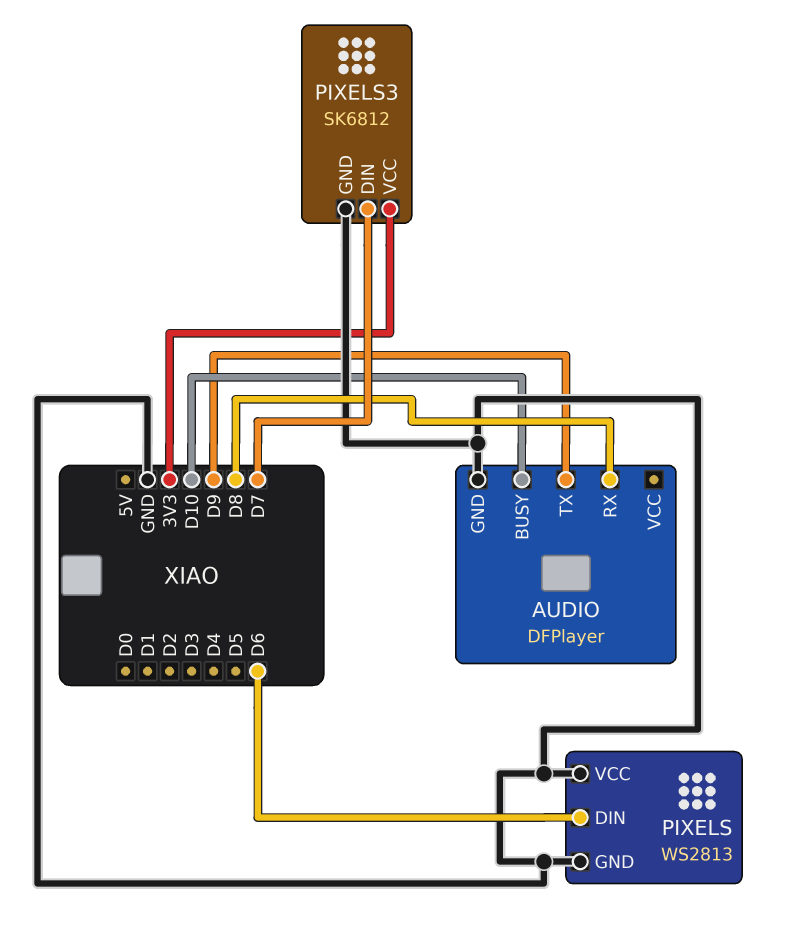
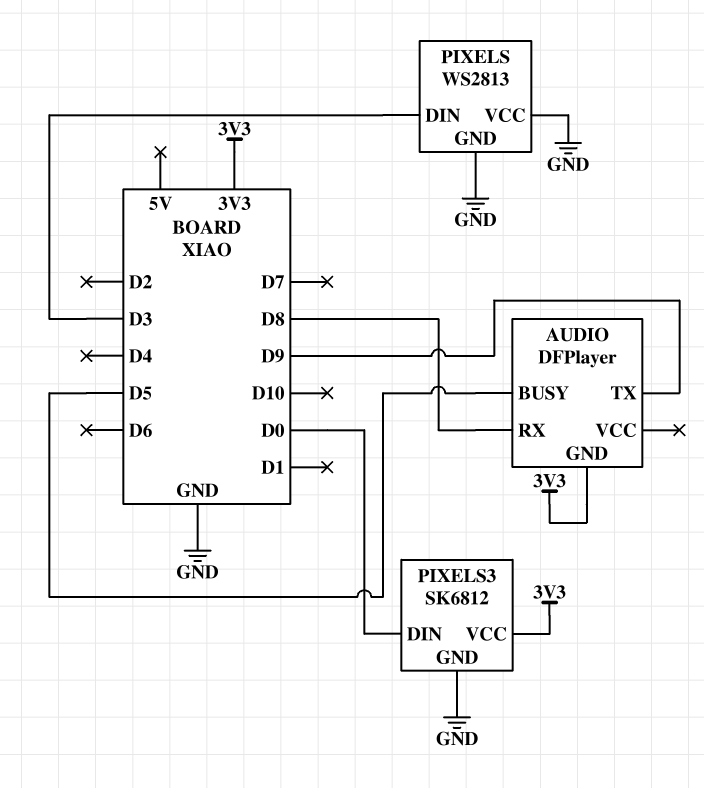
AUDIO pin BUSY: D10 -> D5
AUDIO pin GND: GND -> 3V3
PIXELS pin DIN: D6 -> D3
PIXELS3 pin DIN: D7 -> D0

